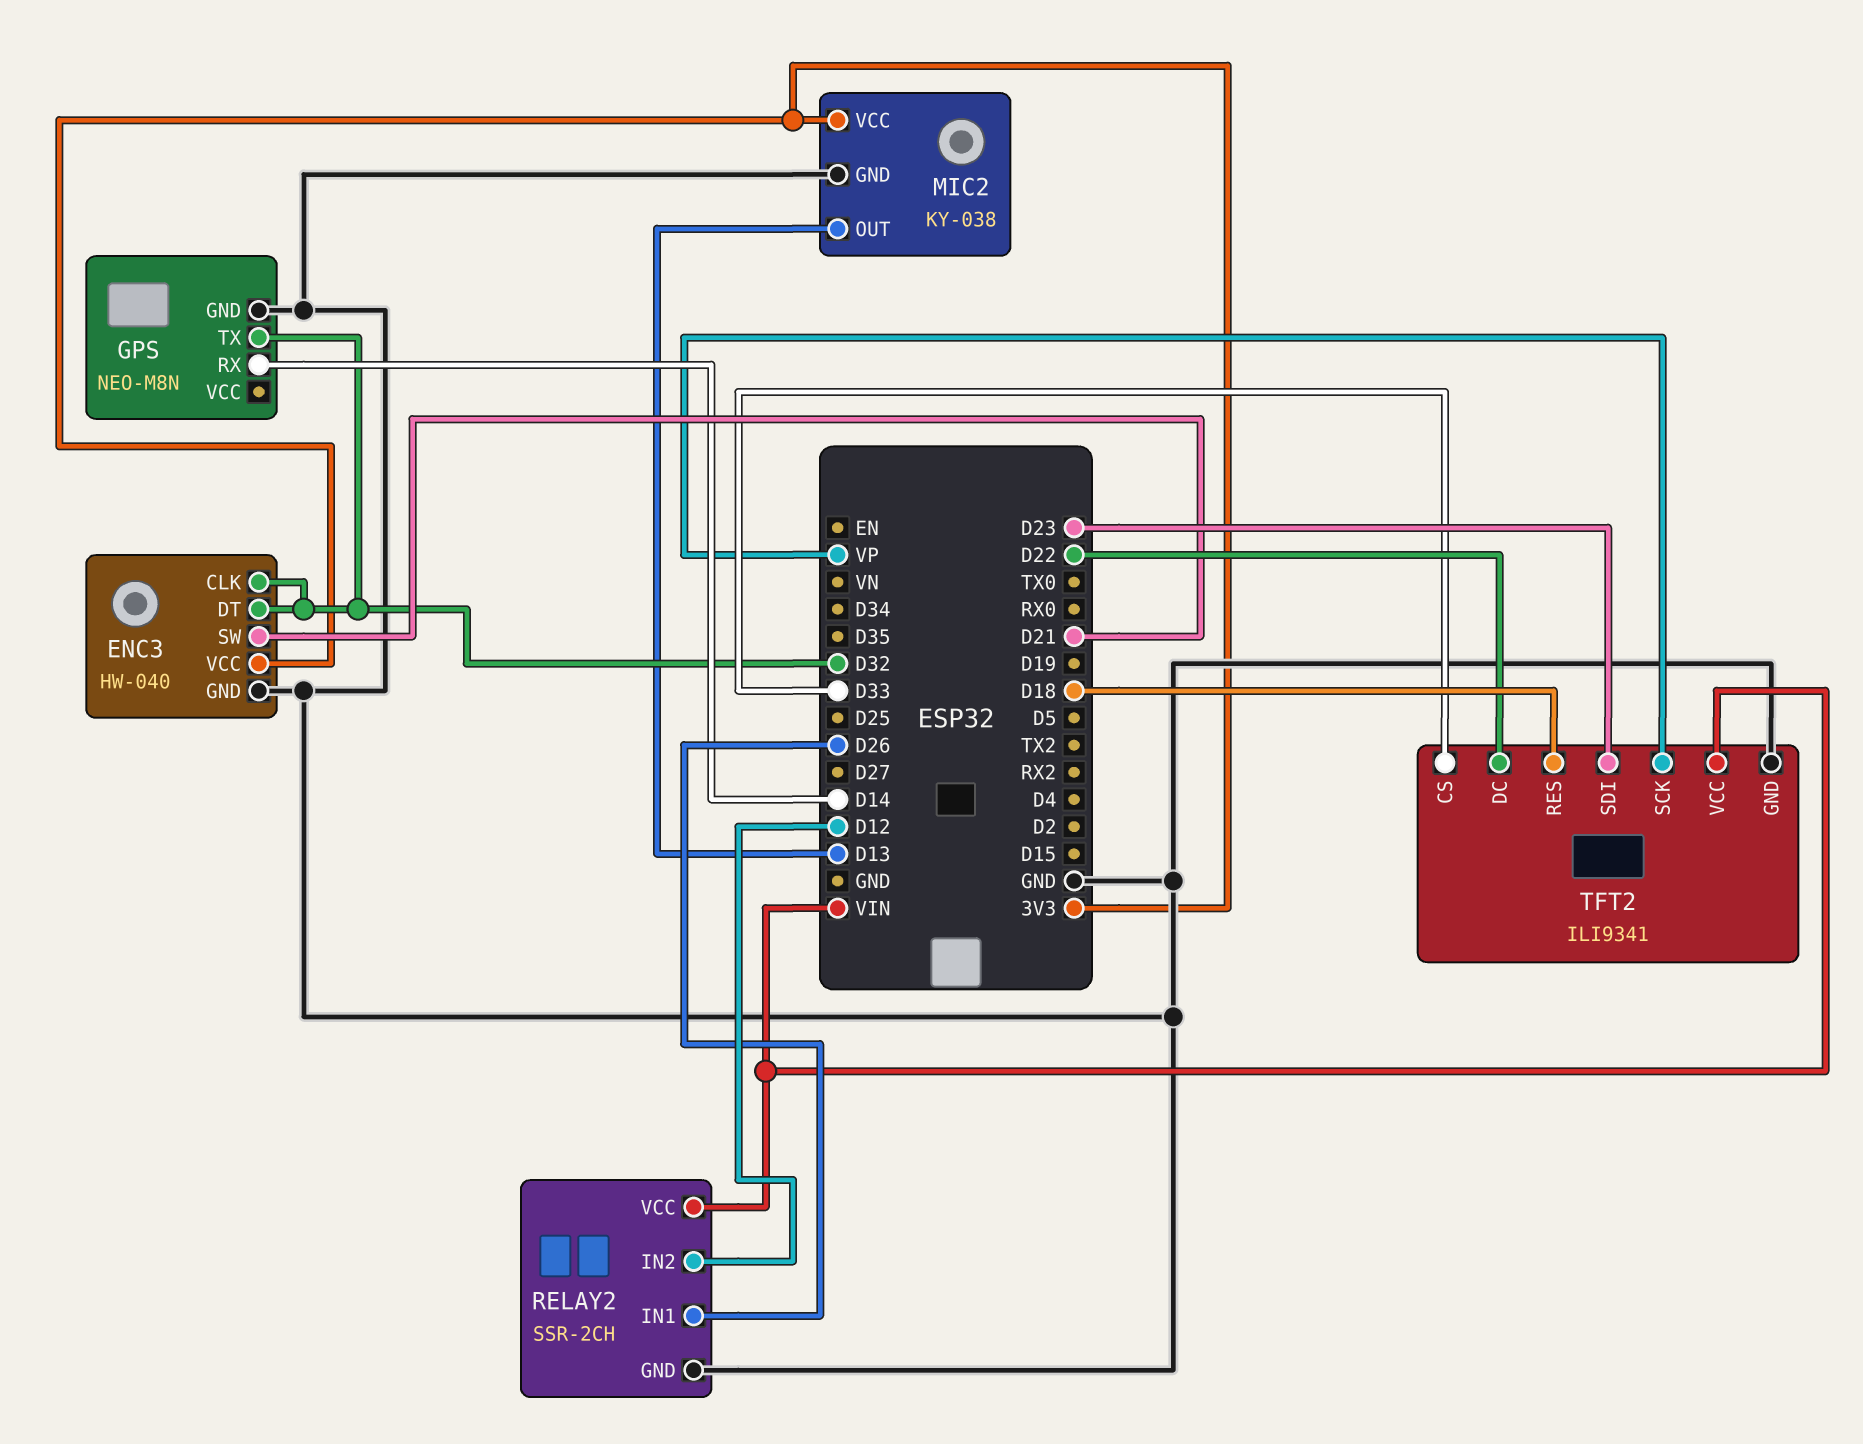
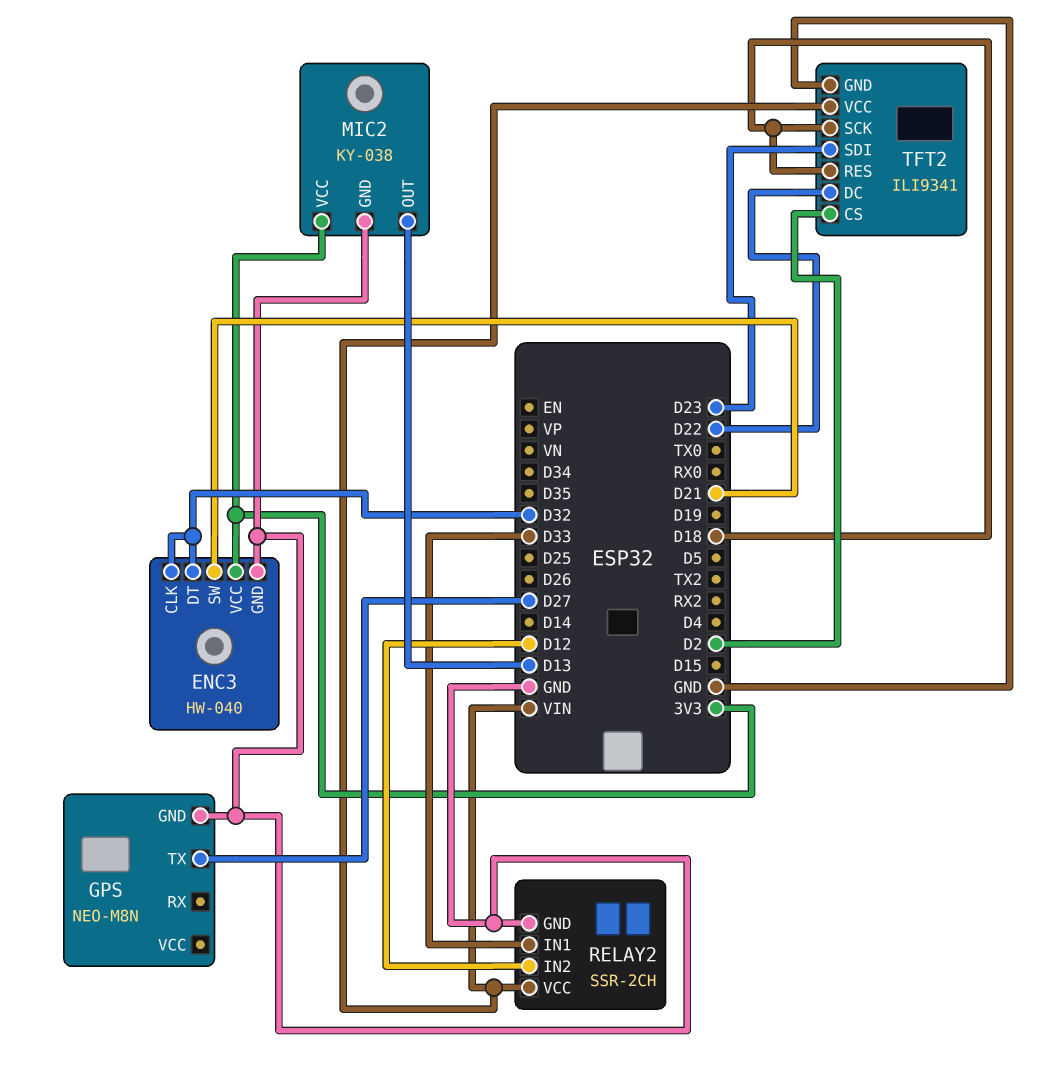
GPS pin RX: D14 -> none
GPS pin TX: D32 -> D27
RELAY2 pin IN1: D26 -> D33
TFT2 pin CS: D33 -> D2
TFT2 pin SCK: VP -> D18

